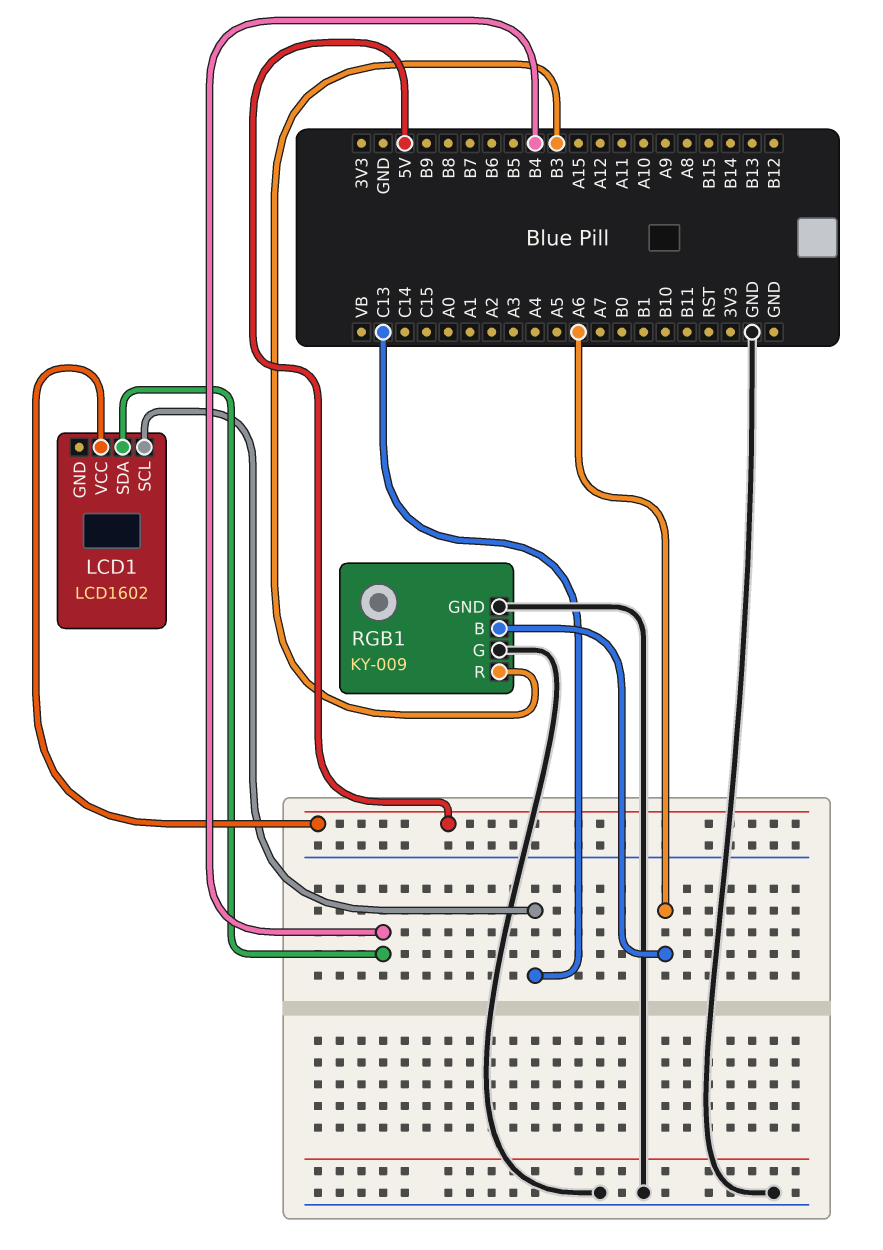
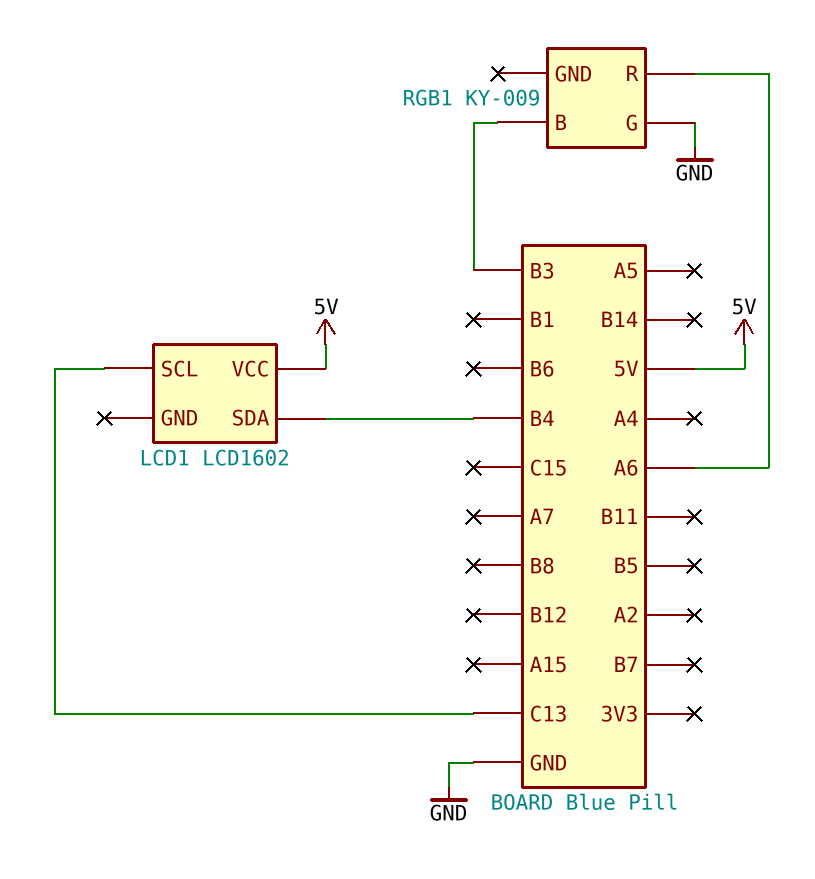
RGB1 pin B: A6 -> B3
RGB1 pin GND: GND -> none
RGB1 pin R: B3 -> A6

